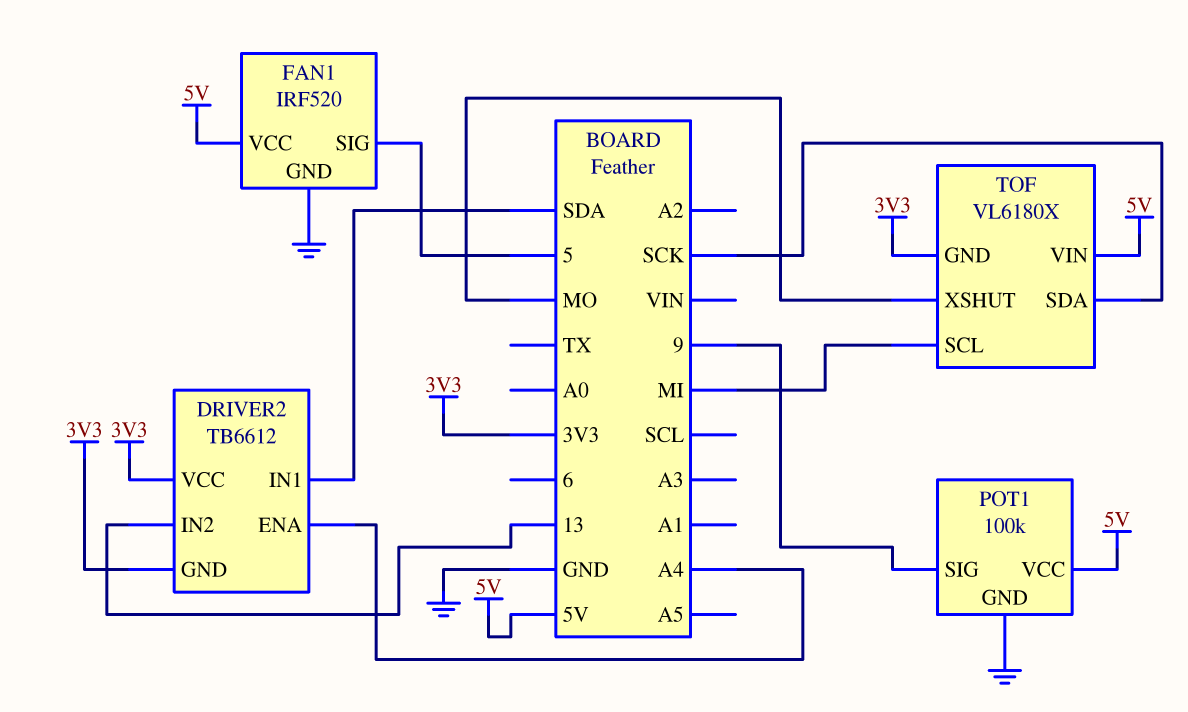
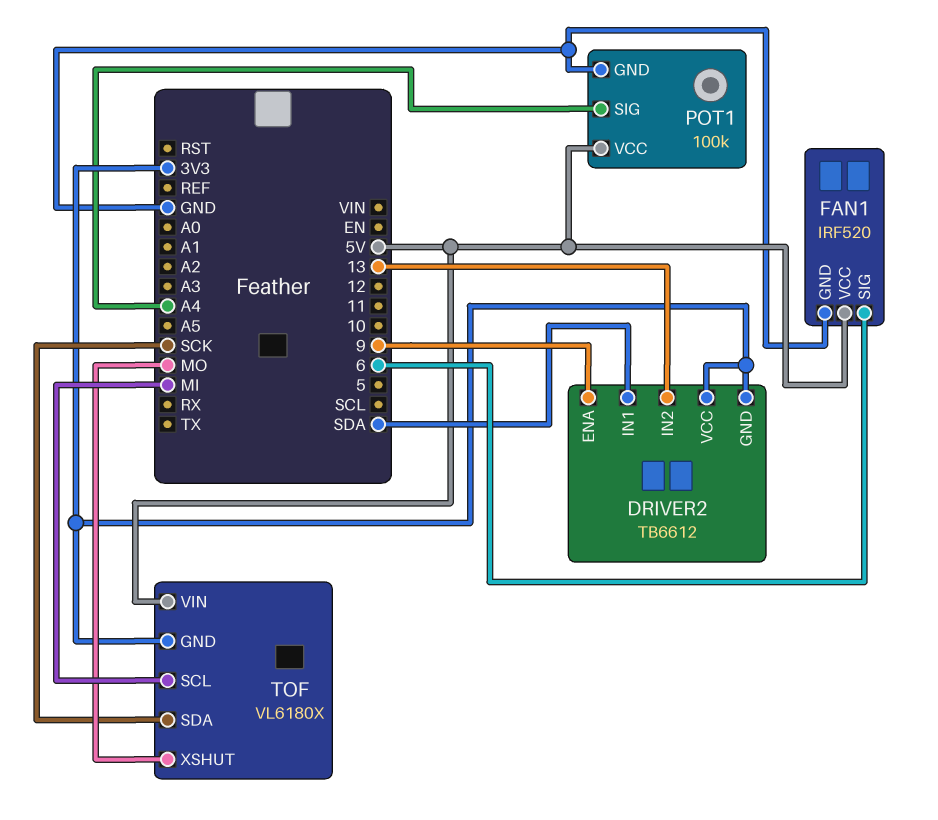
DRIVER2 pin ENA: A4 -> 9
FAN1 pin SIG: 5 -> 6
POT1 pin SIG: 9 -> A4

